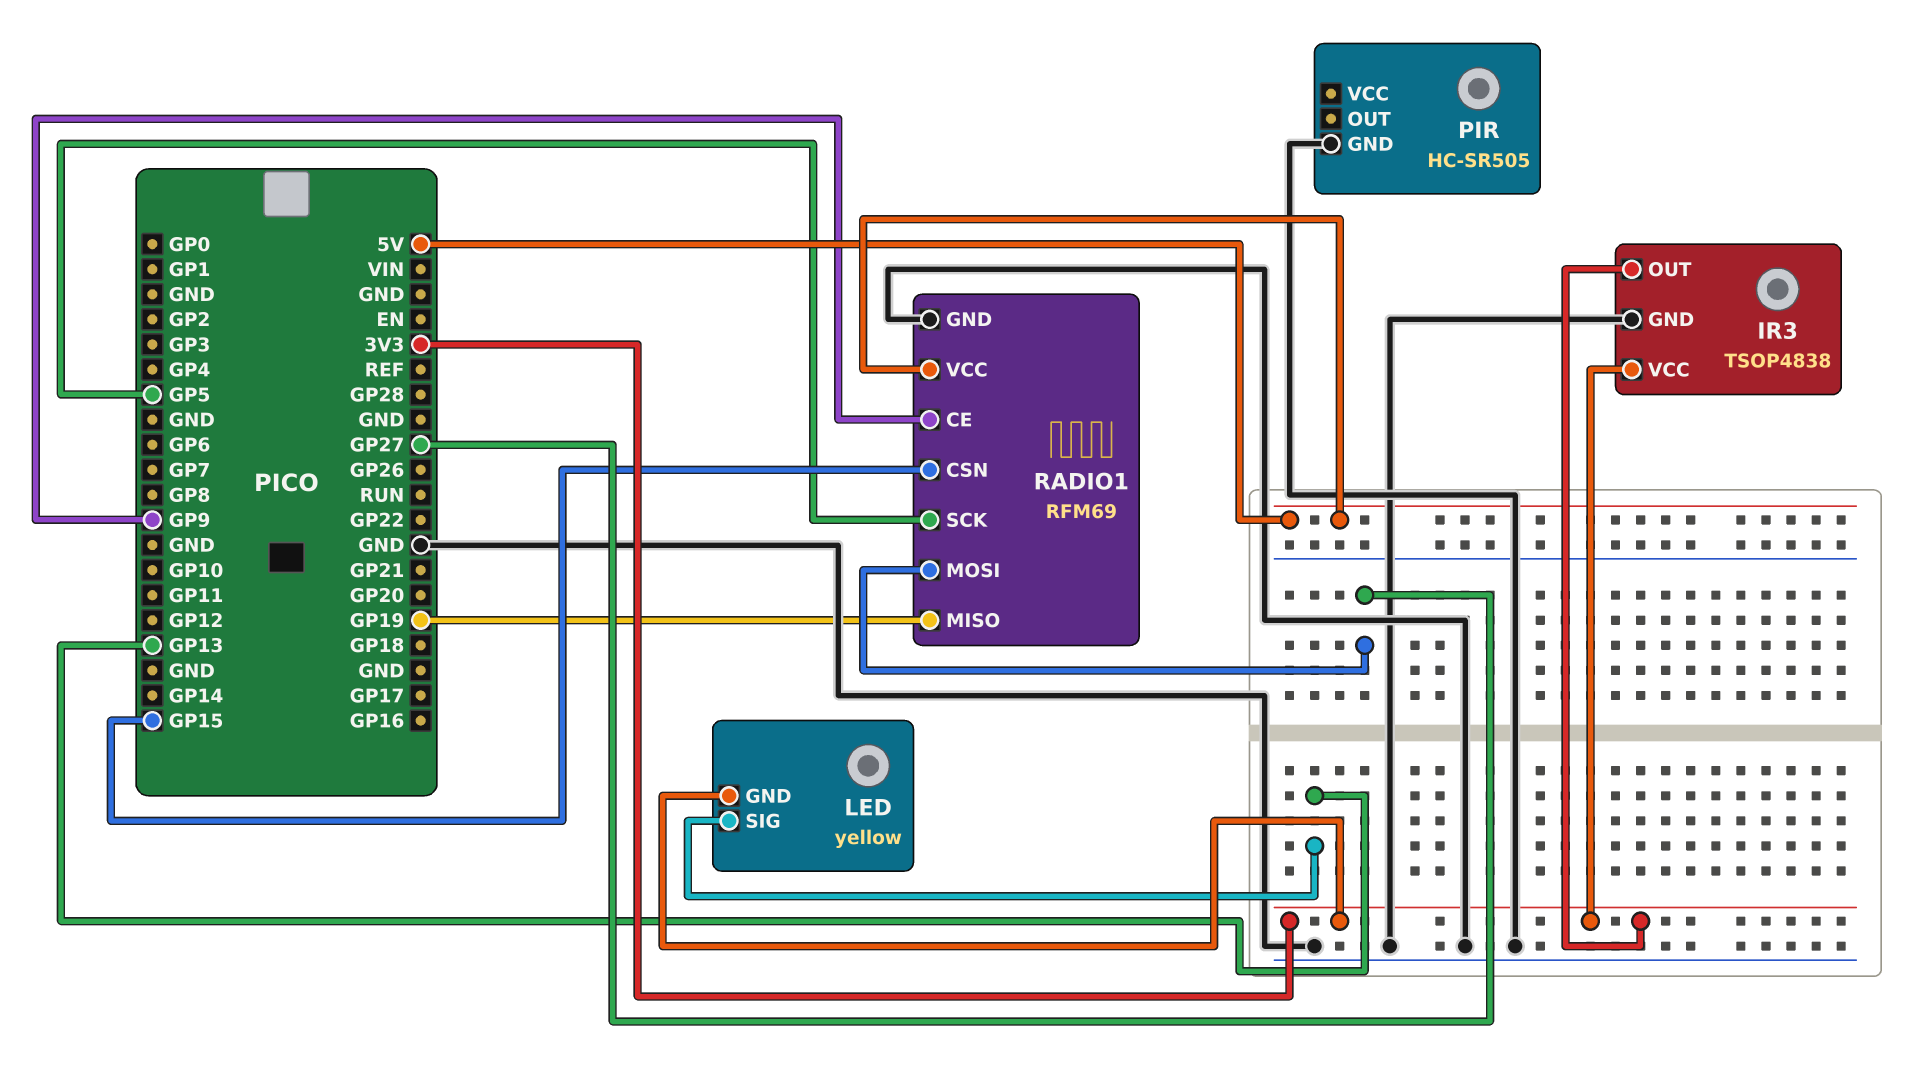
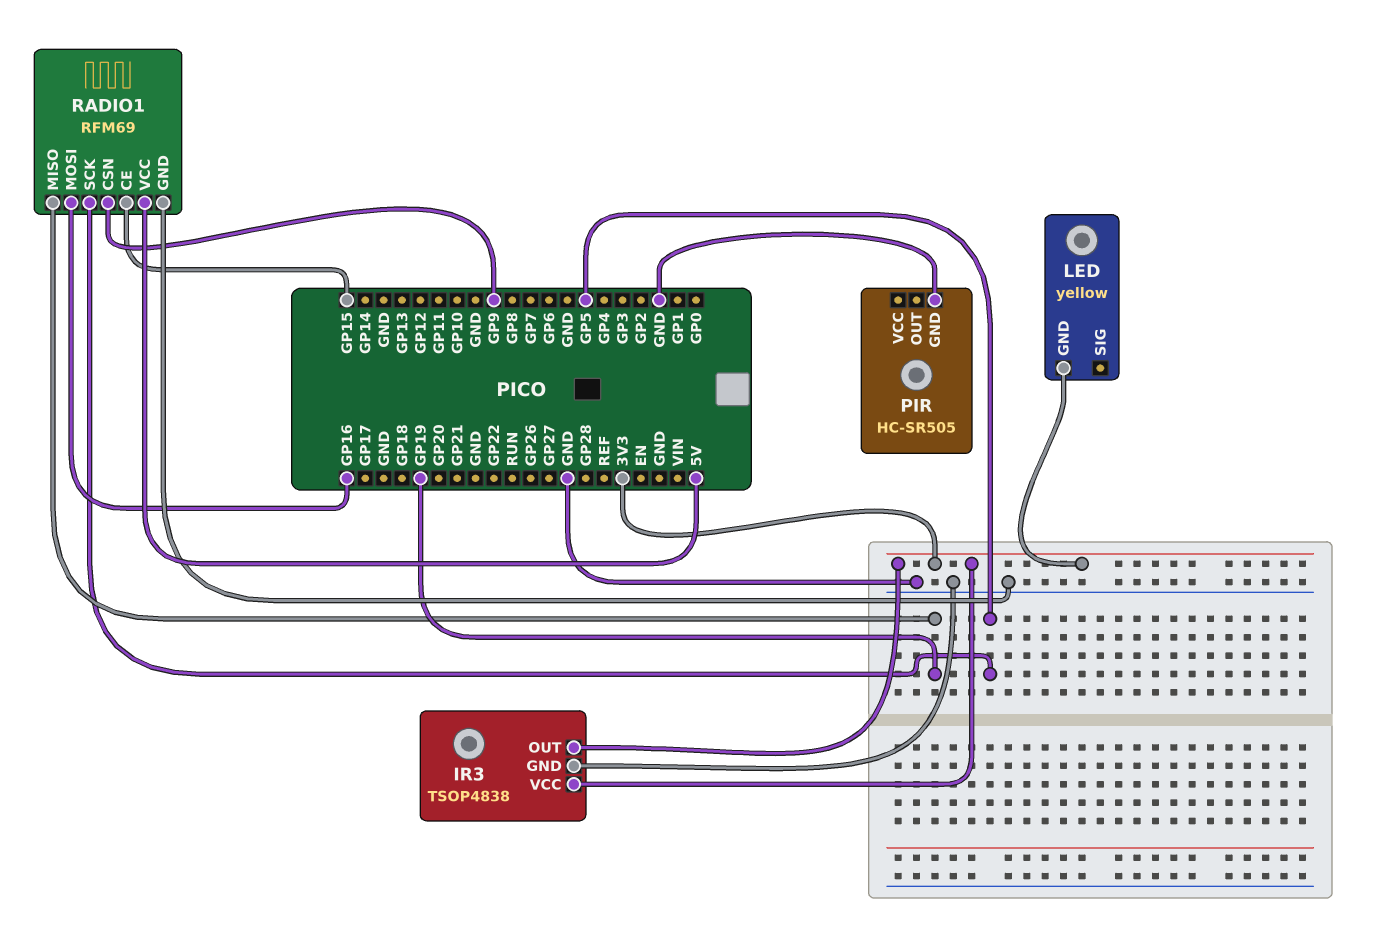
LED pin SIG: GP13 -> none
RADIO1 pin CE: GP9 -> GP15
RADIO1 pin CSN: GP15 -> GP9
RADIO1 pin MOSI: GP27 -> GP16

